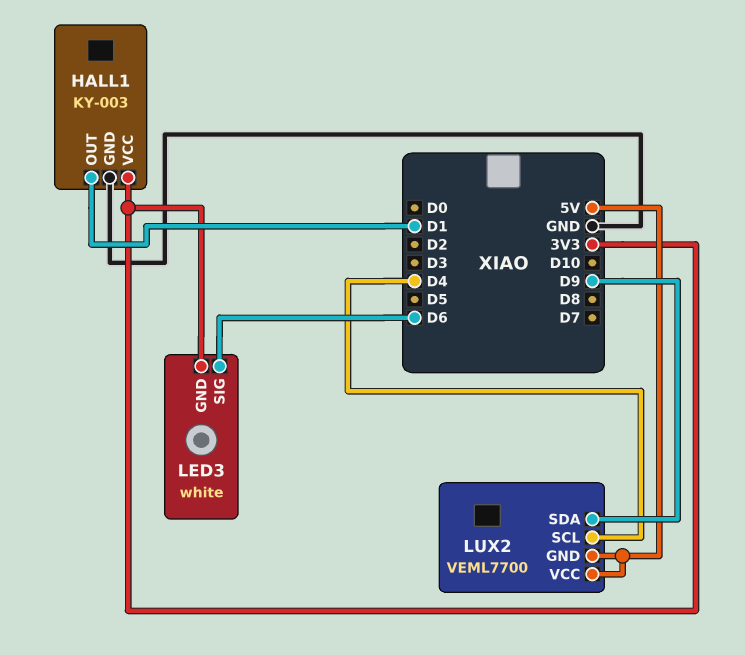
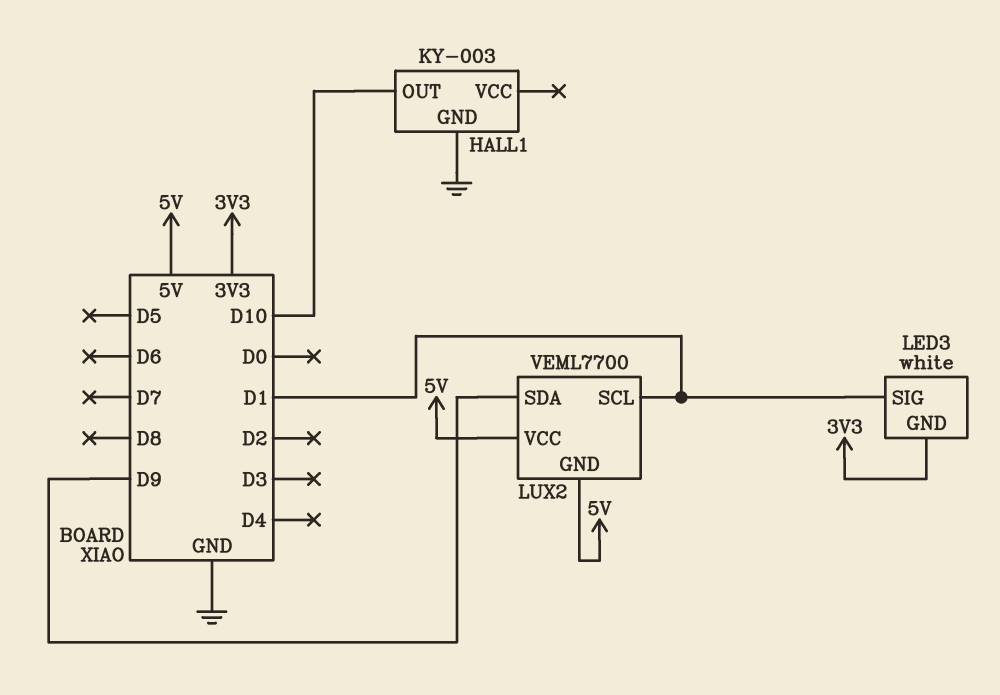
HALL1 pin OUT: D1 -> D10
HALL1 pin VCC: 3V3 -> none
LED3 pin SIG: D6 -> D1
LUX2 pin SCL: D4 -> D1

